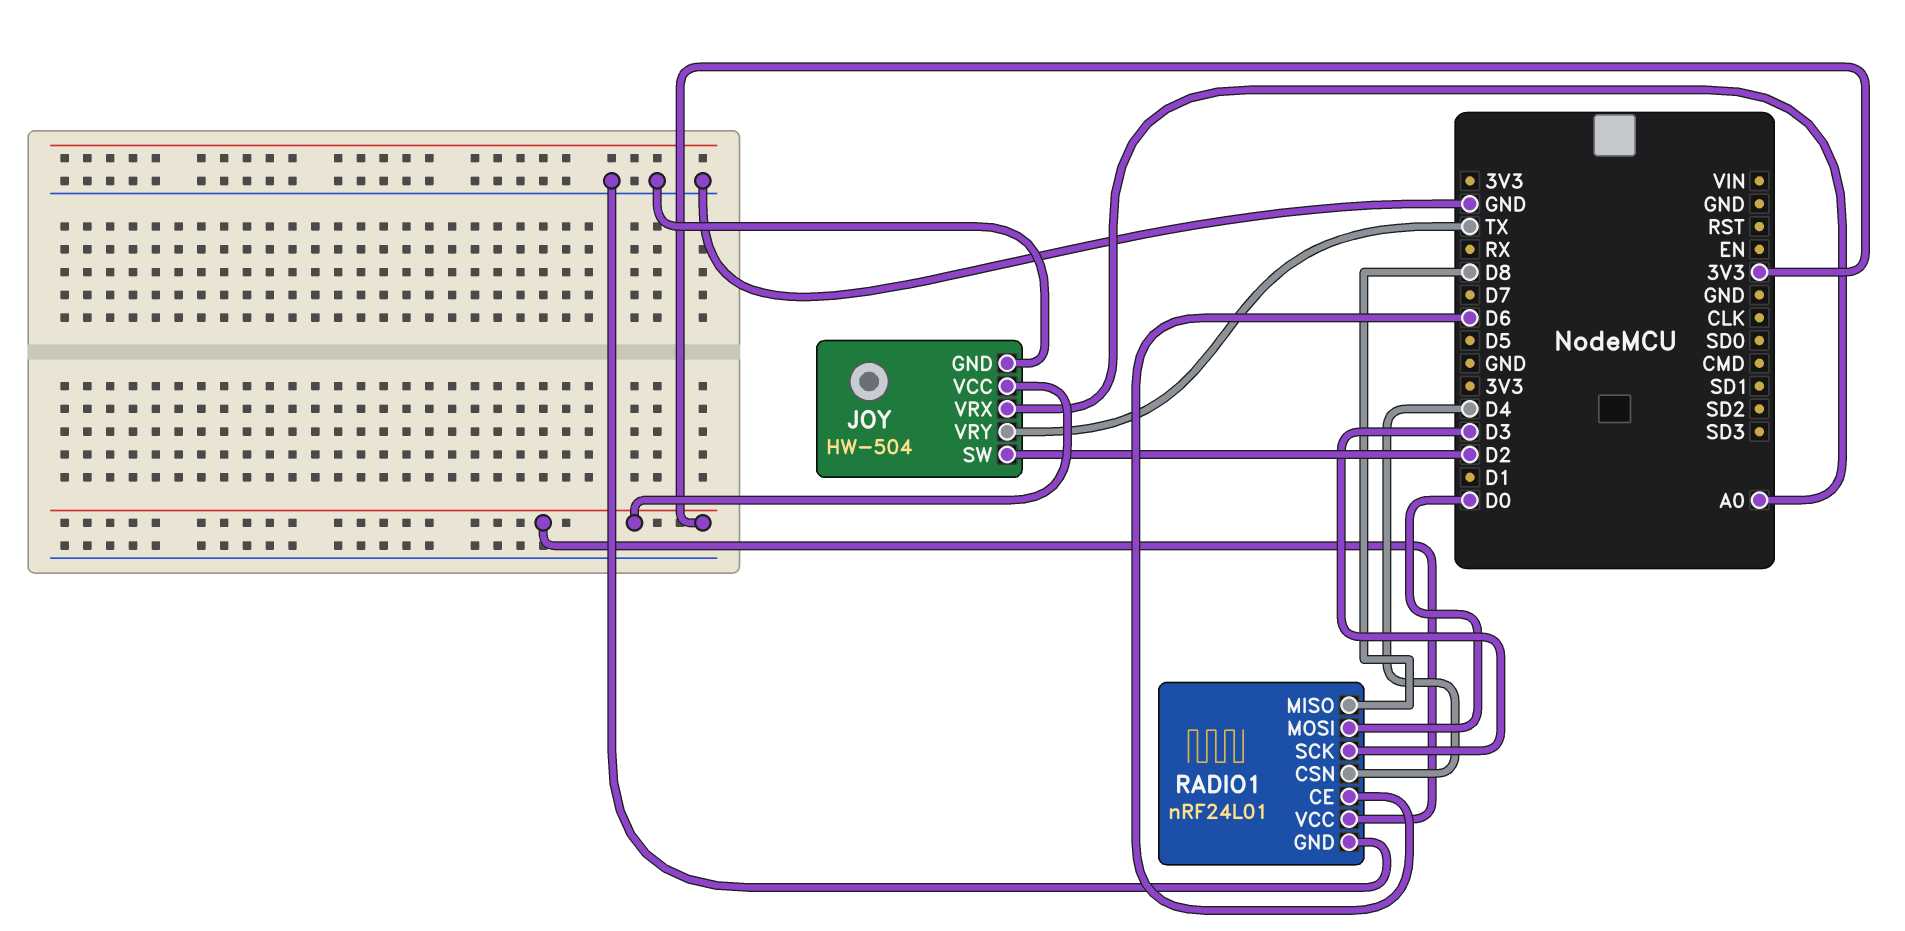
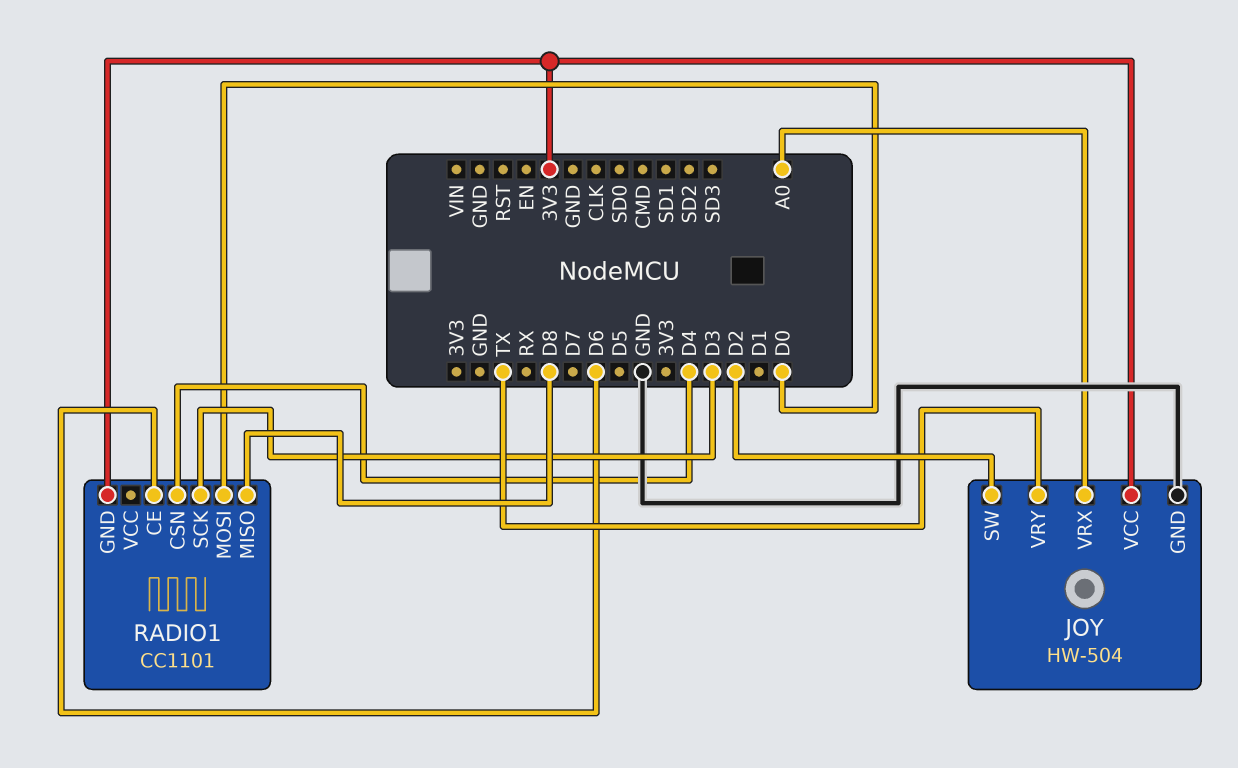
RADIO1: nRF24L01 -> CC1101
RADIO1 pin GND: GND -> 3V3
RADIO1 pin VCC: 3V3 -> none

